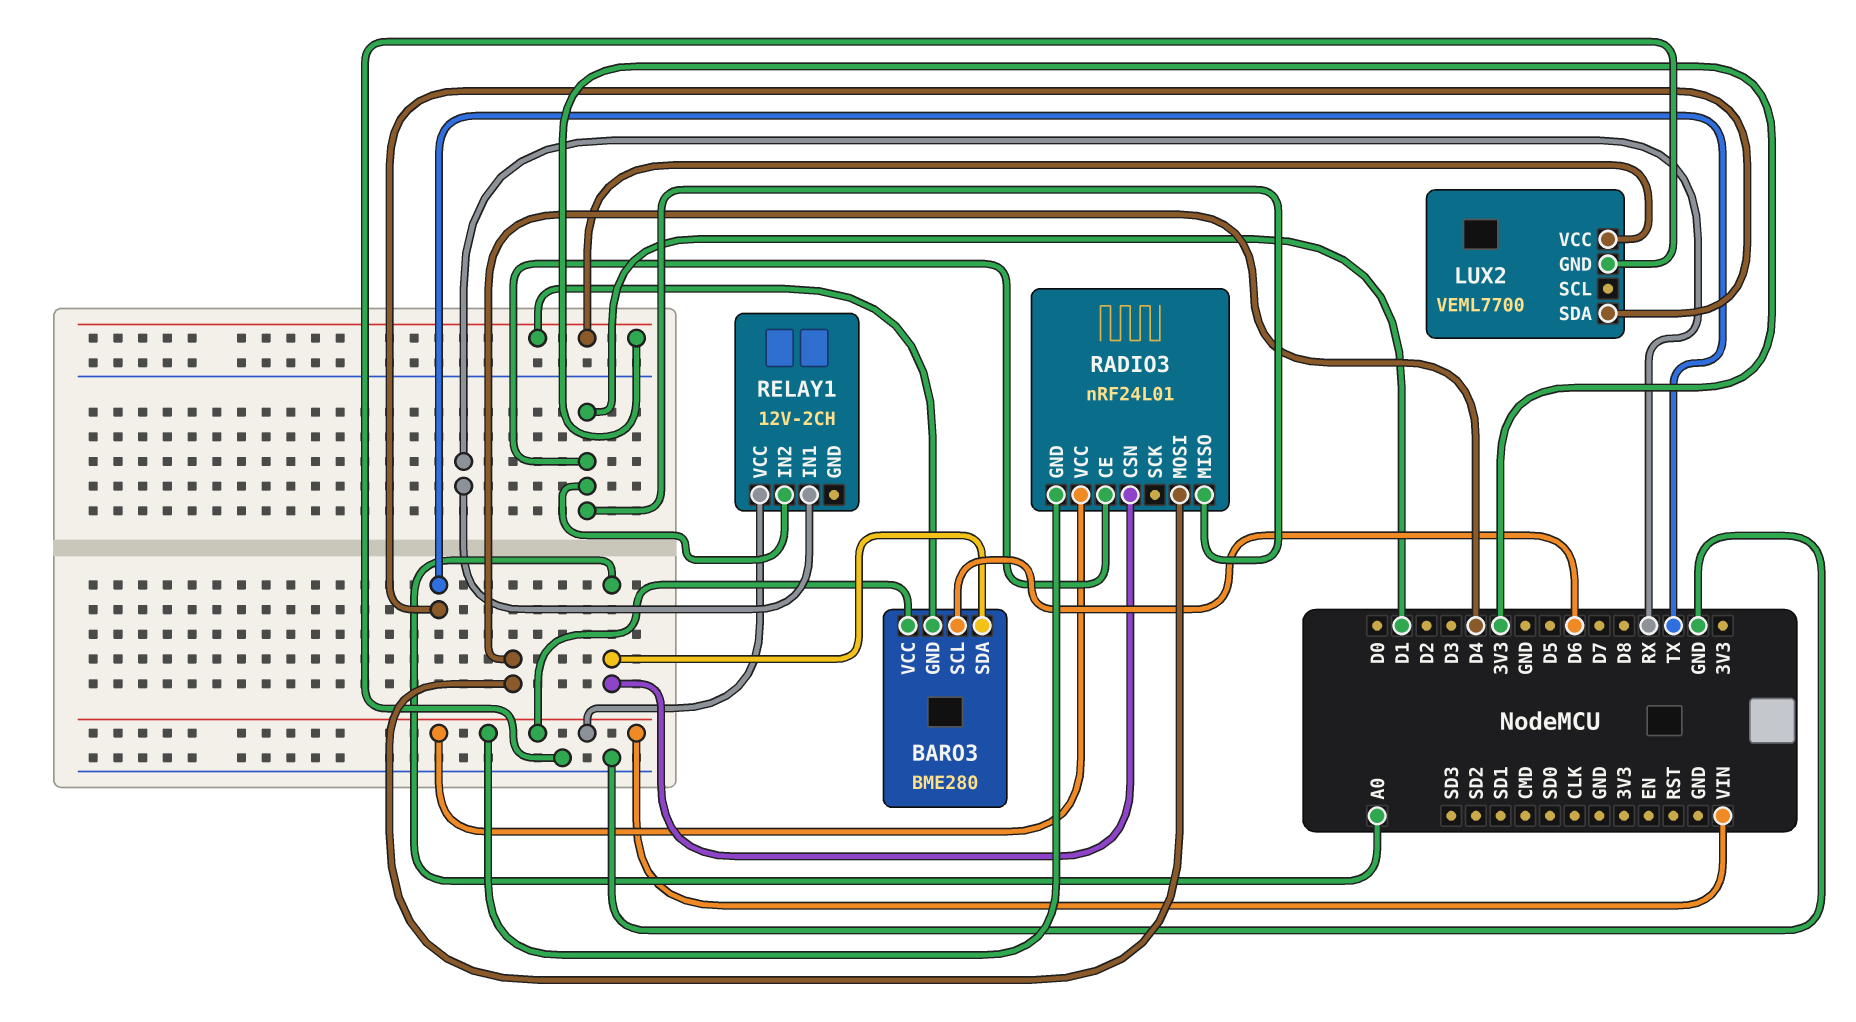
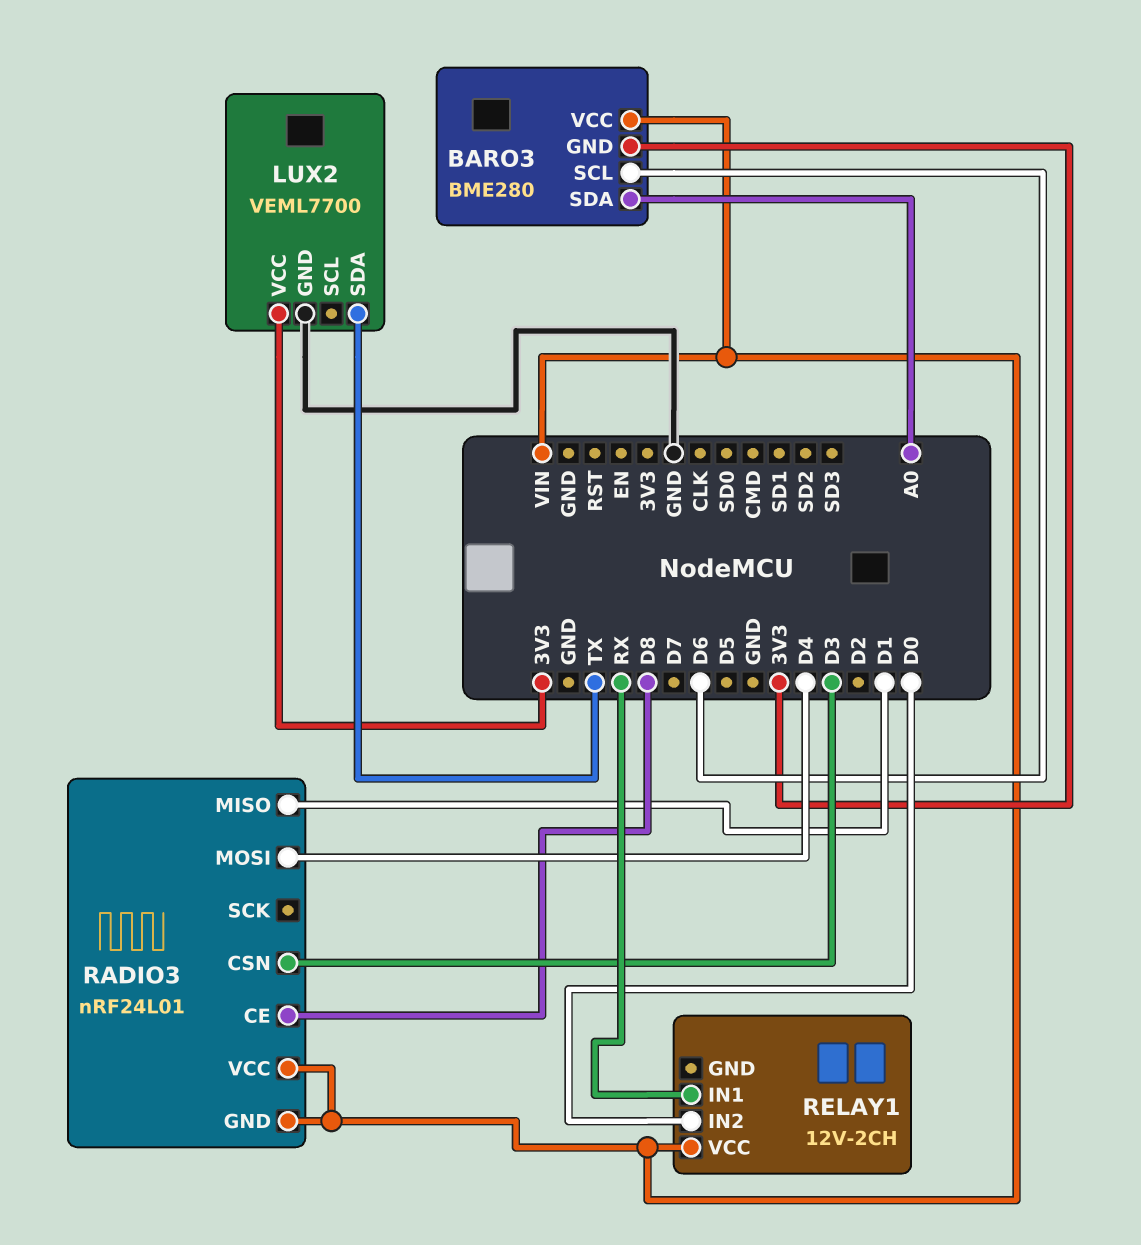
RADIO3 pin CE: D1 -> D8
RADIO3 pin CSN: A0 -> D3
RELAY1 pin IN2: D1 -> D0

